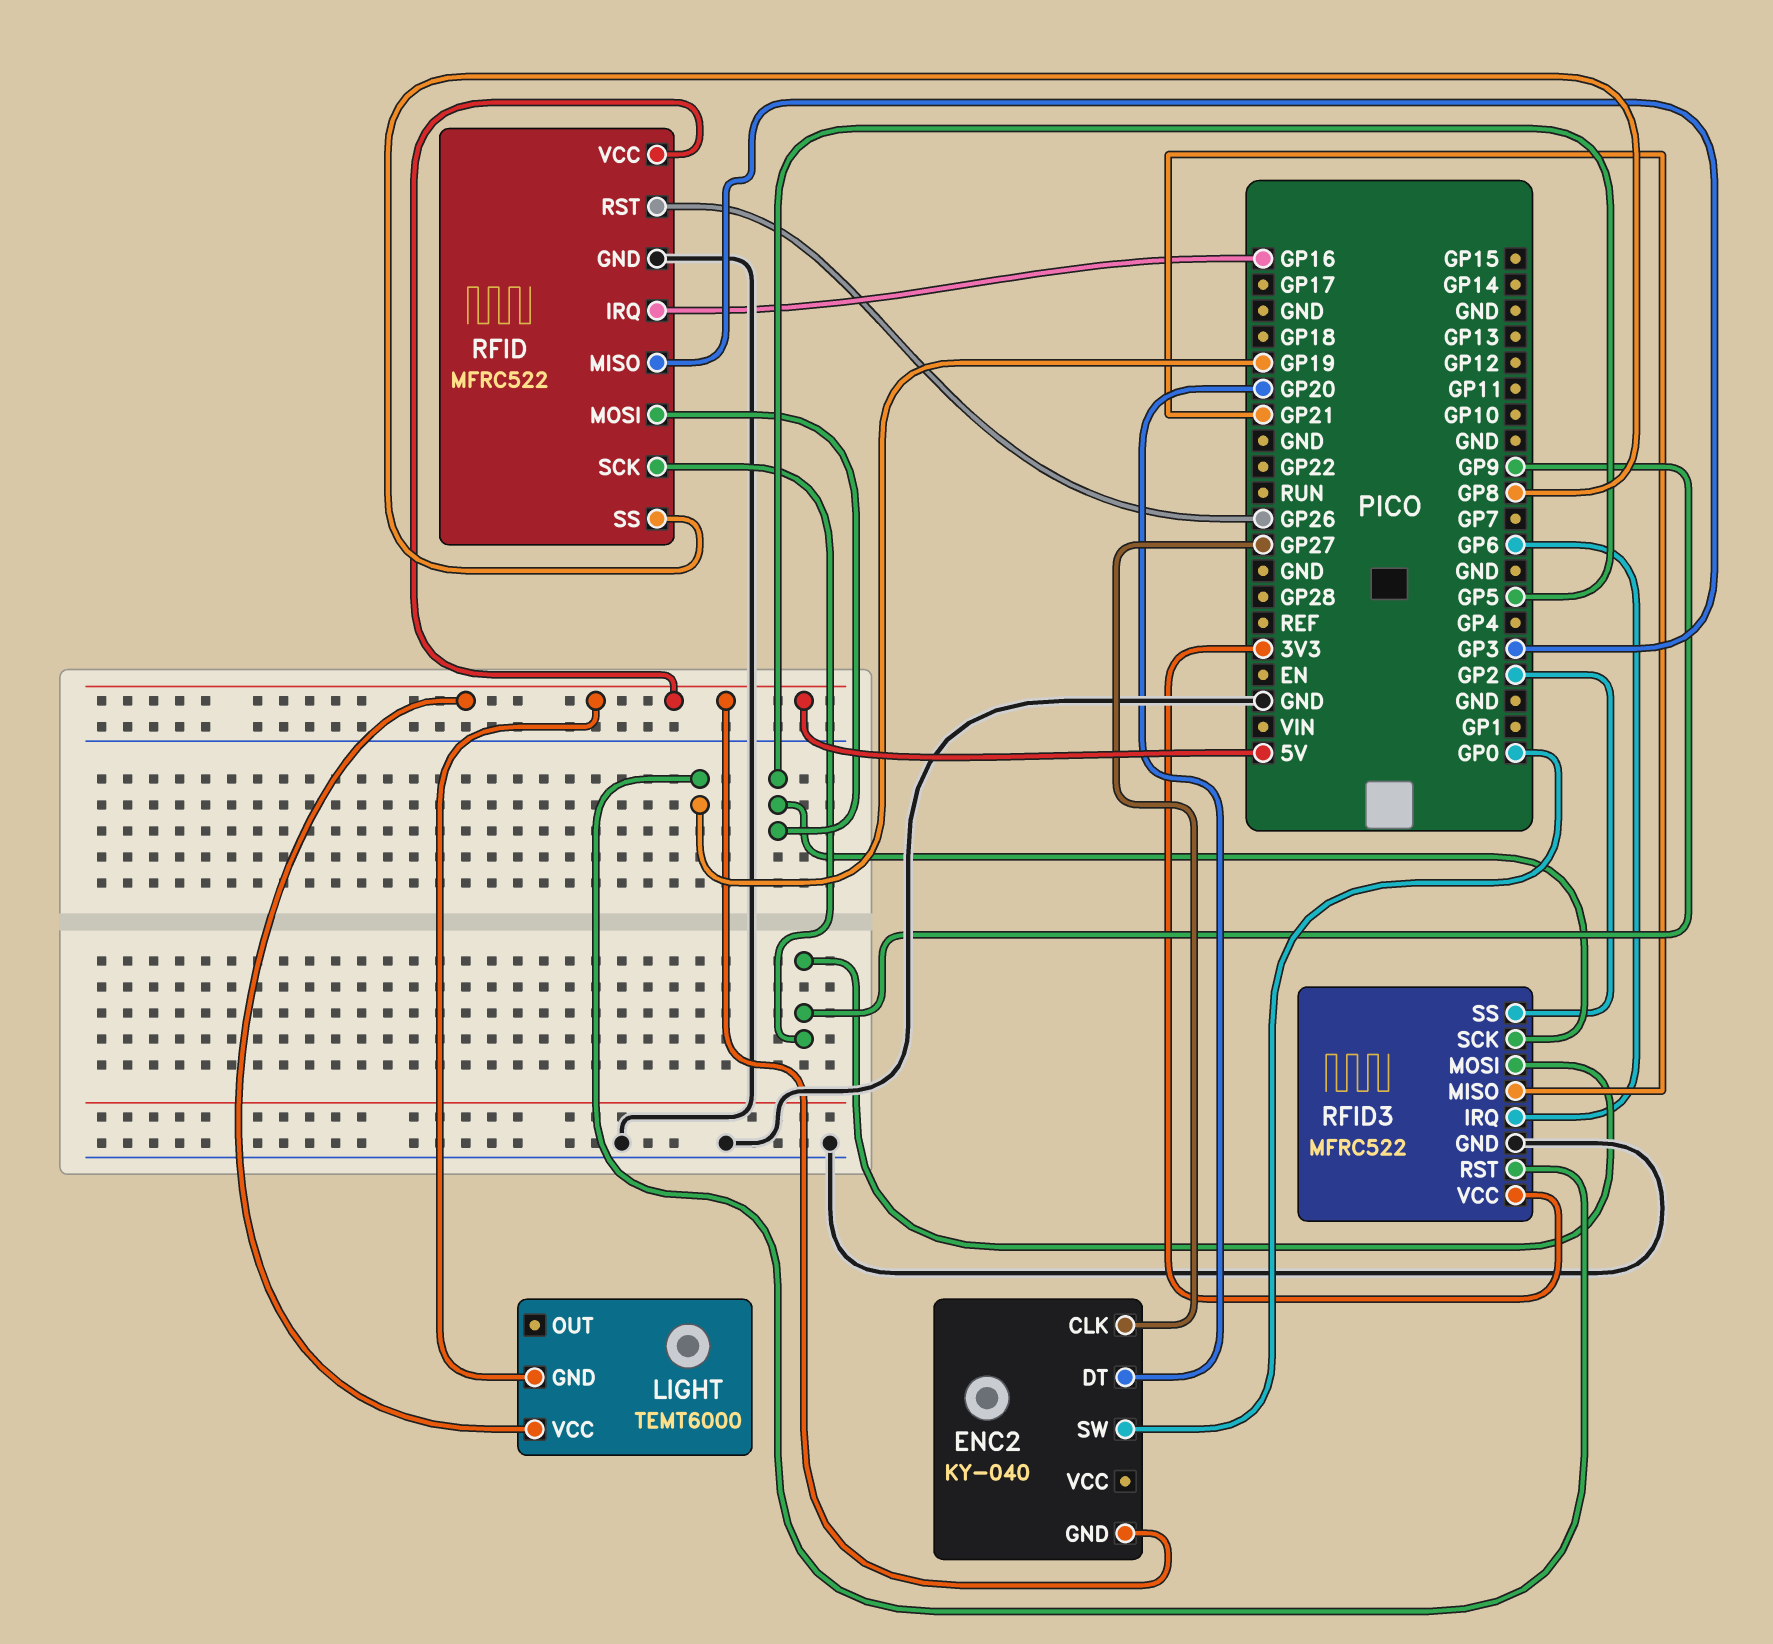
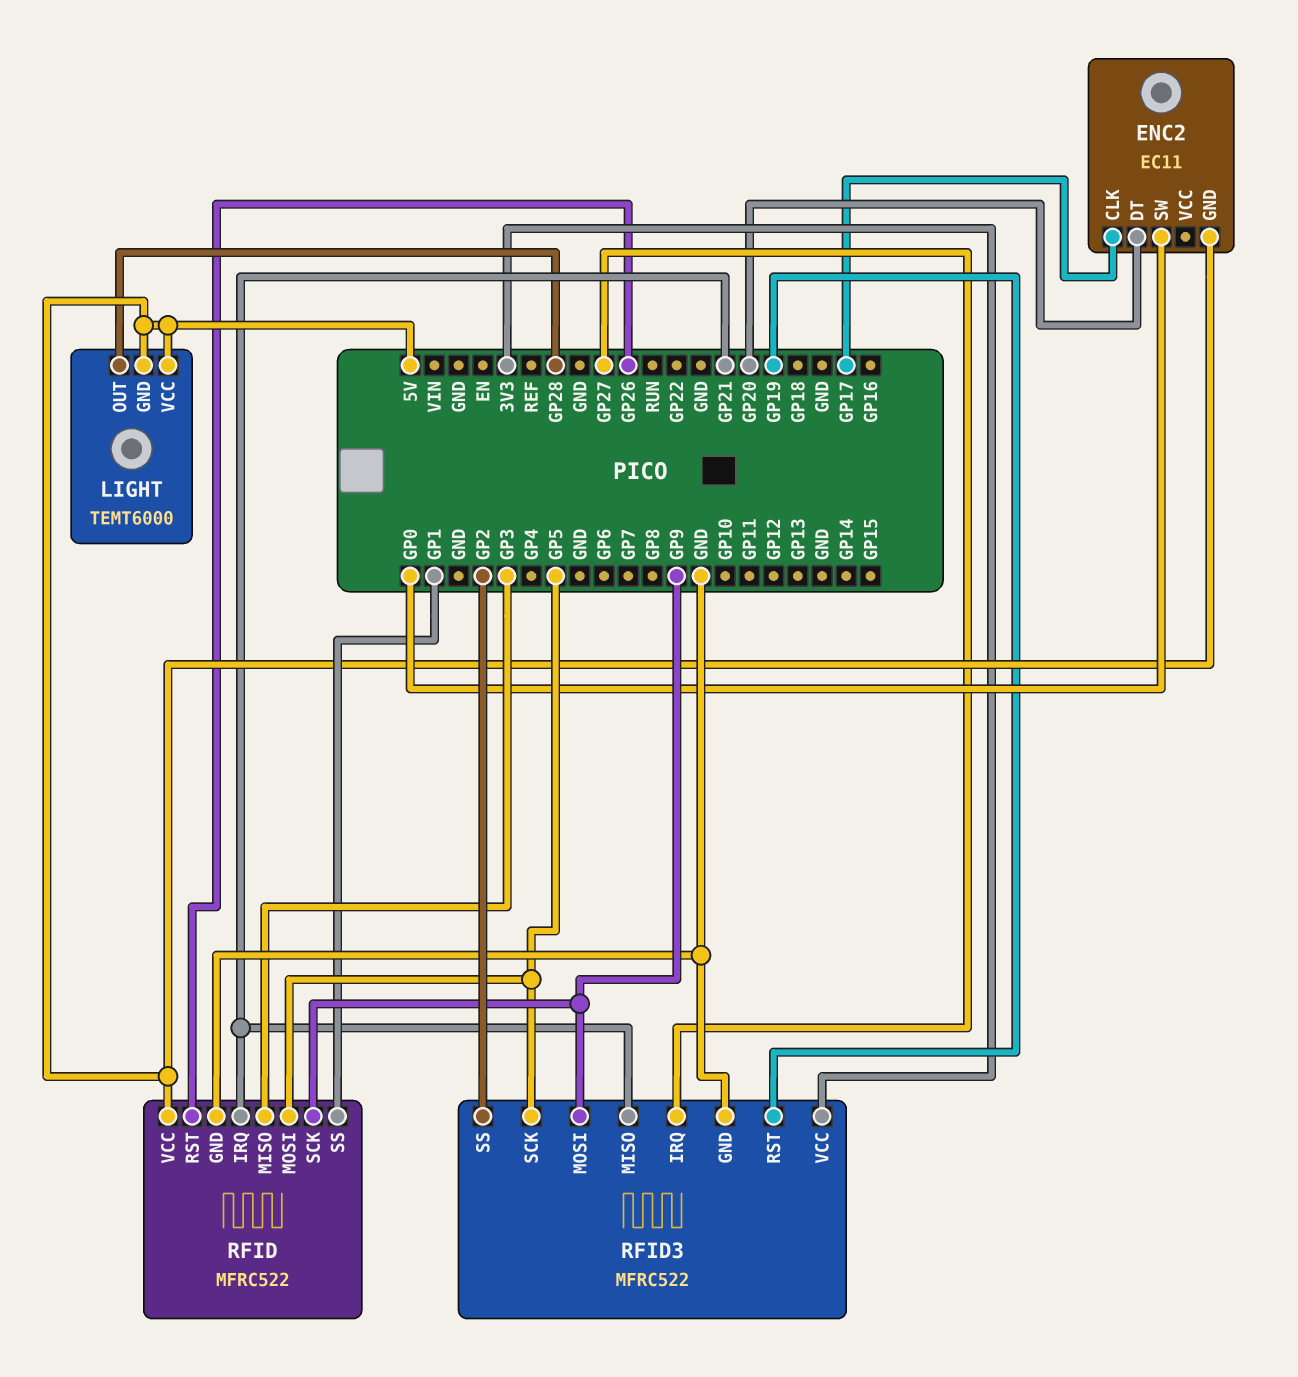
ENC2: KY-040 -> EC11
ENC2 pin CLK: GP27 -> GP17
LIGHT pin OUT: none -> GP28
RFID pin IRQ: GP16 -> GP21
RFID pin SS: GP8 -> GP1
RFID3 pin IRQ: GP6 -> GP27

